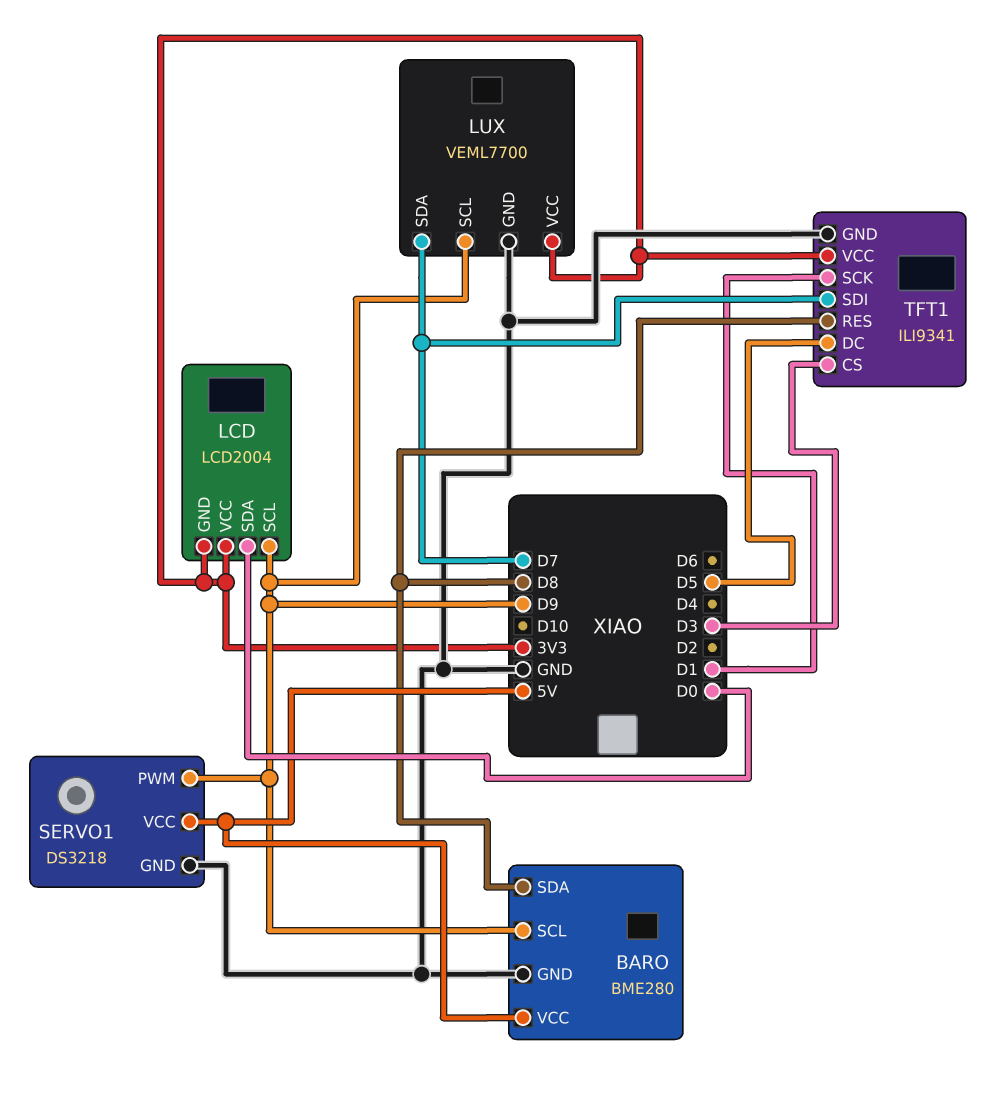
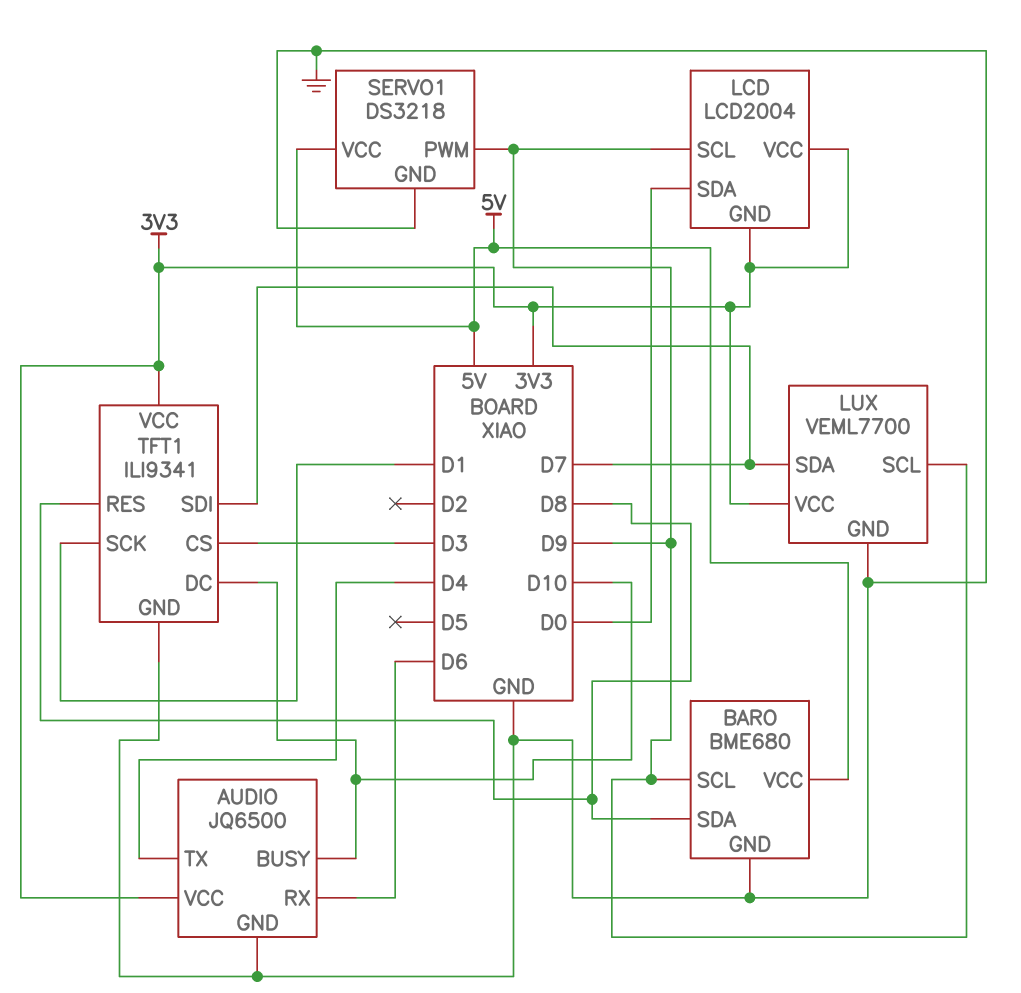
AUDIO: none -> JQ6500
AUDIO pin BUSY: none -> D10
AUDIO pin GND: none -> GND
AUDIO pin RX: none -> D6
AUDIO pin TX: none -> D4
AUDIO pin VCC: none -> 3V3
BARO: BME280 -> BME680
TFT1 pin DC: D5 -> D10

